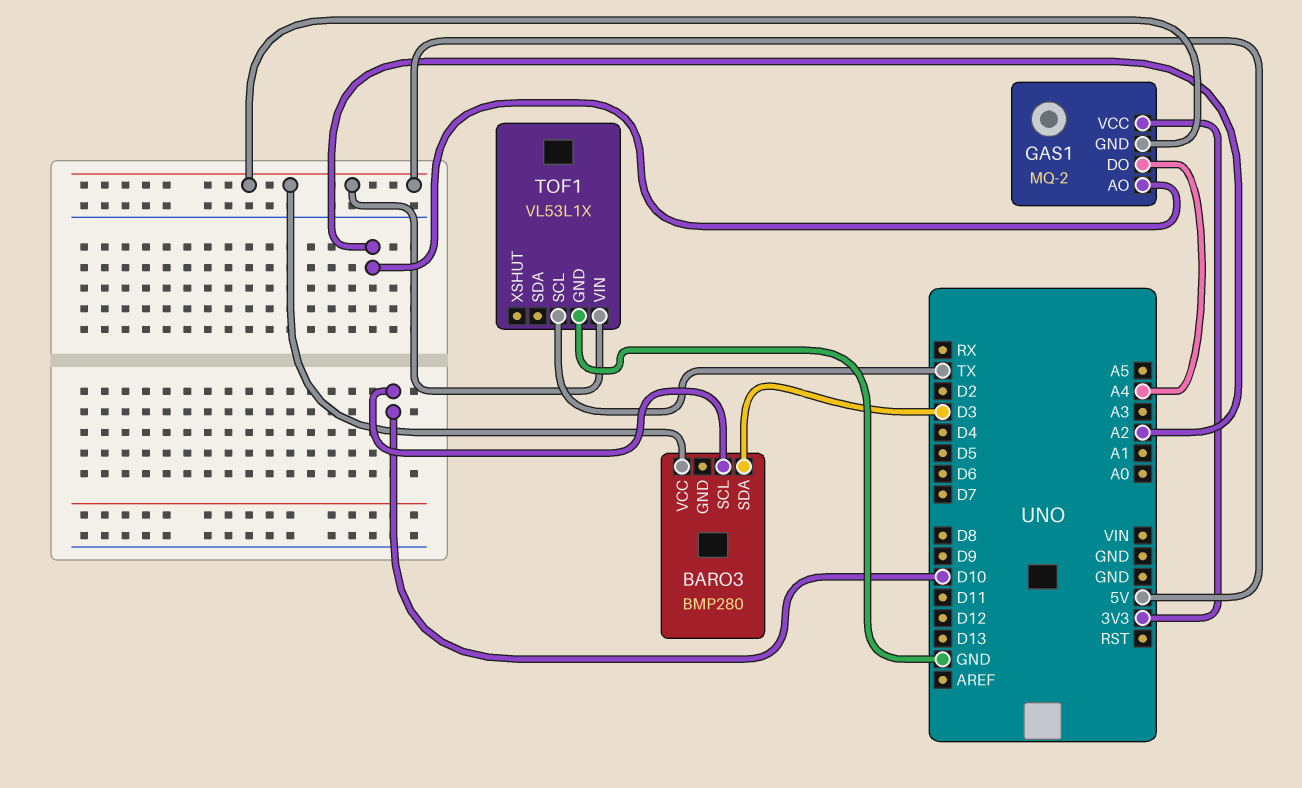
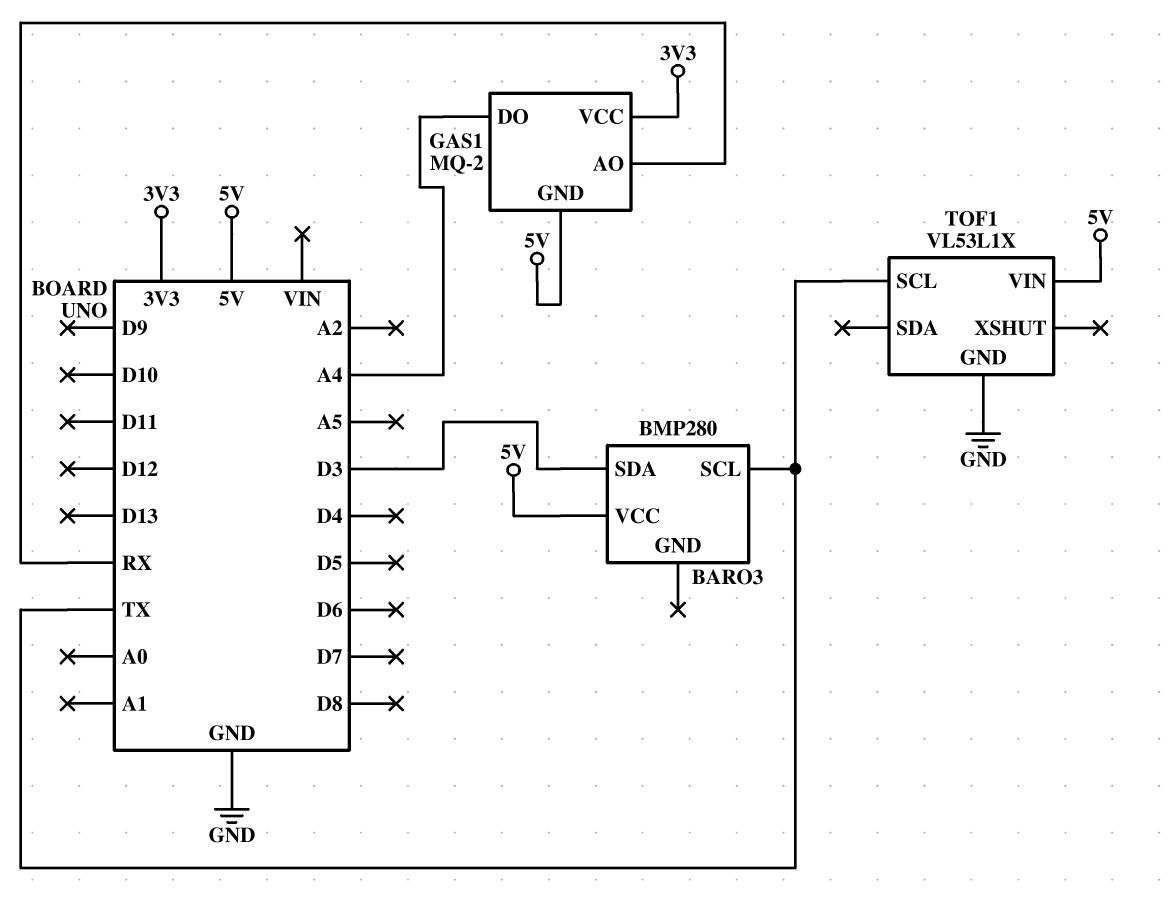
BARO3 pin SCL: D10 -> TX
GAS1 pin AO: A2 -> RX

